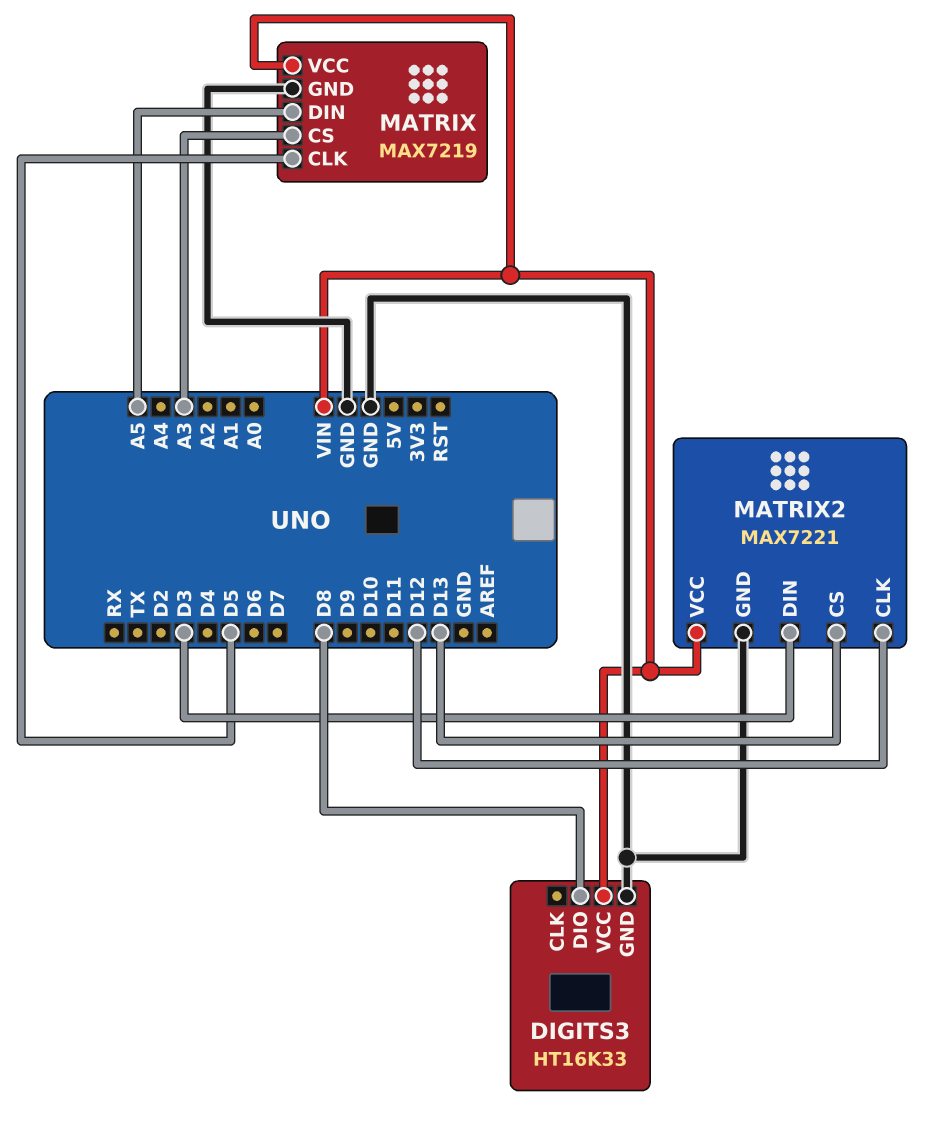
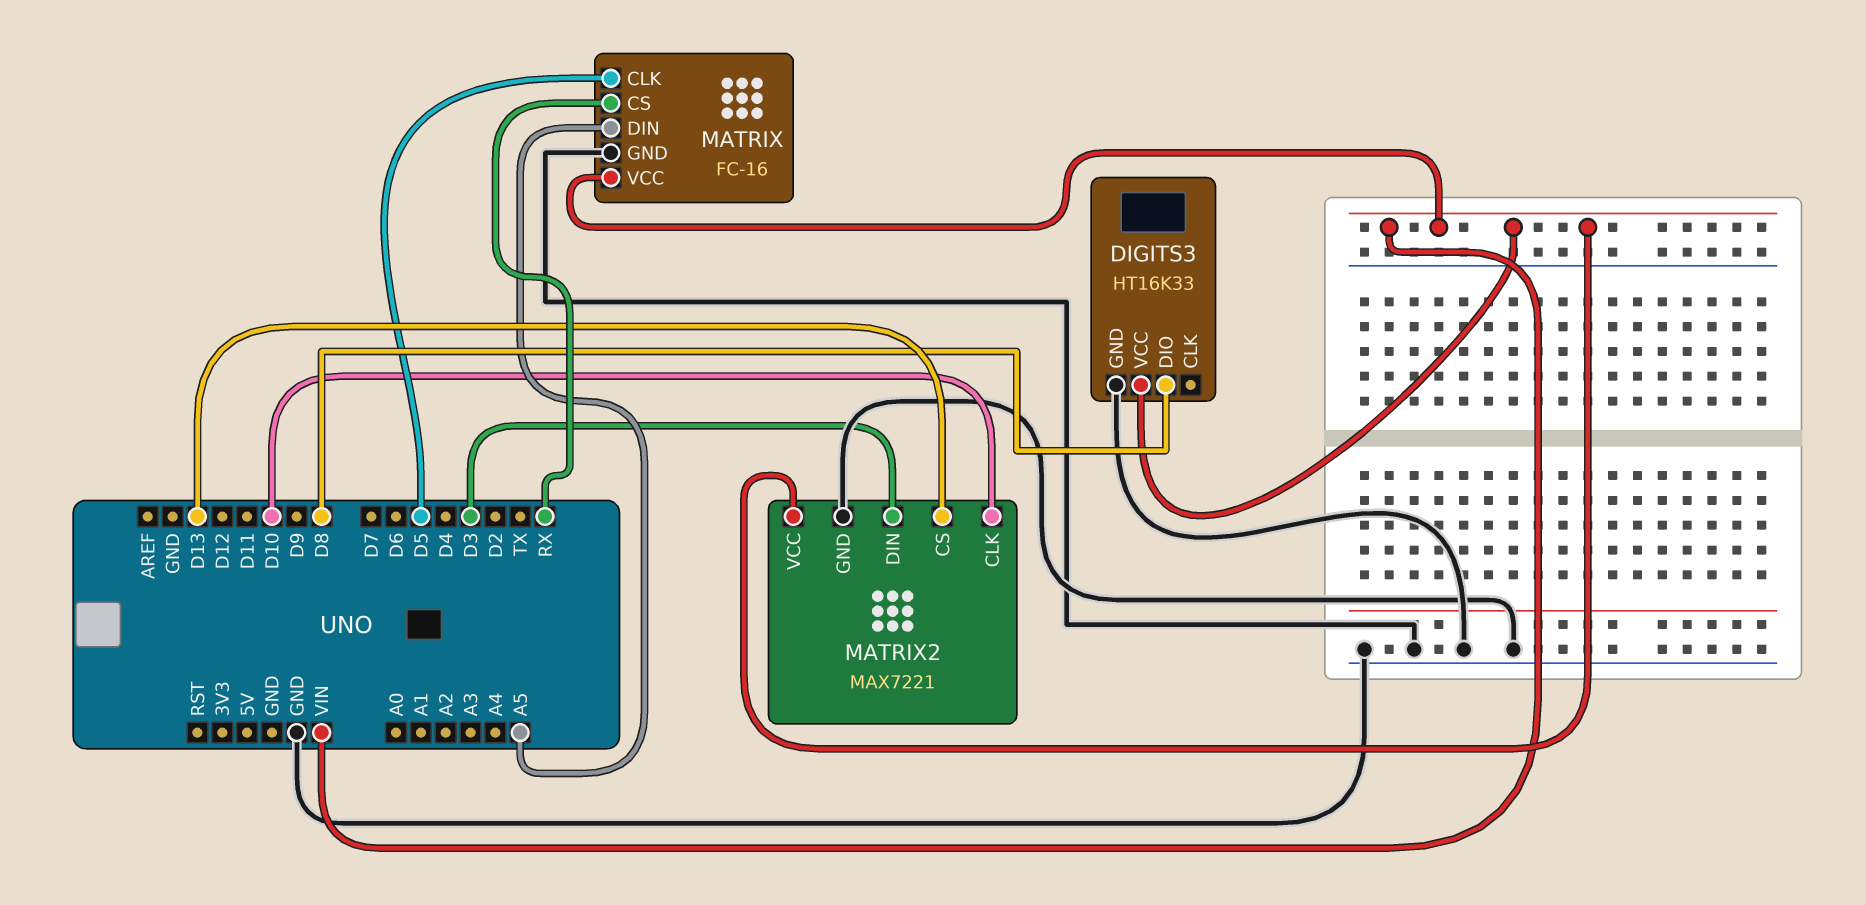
MATRIX: MAX7219 -> FC-16
MATRIX pin CS: A3 -> RX
MATRIX2 pin CLK: D12 -> D10

